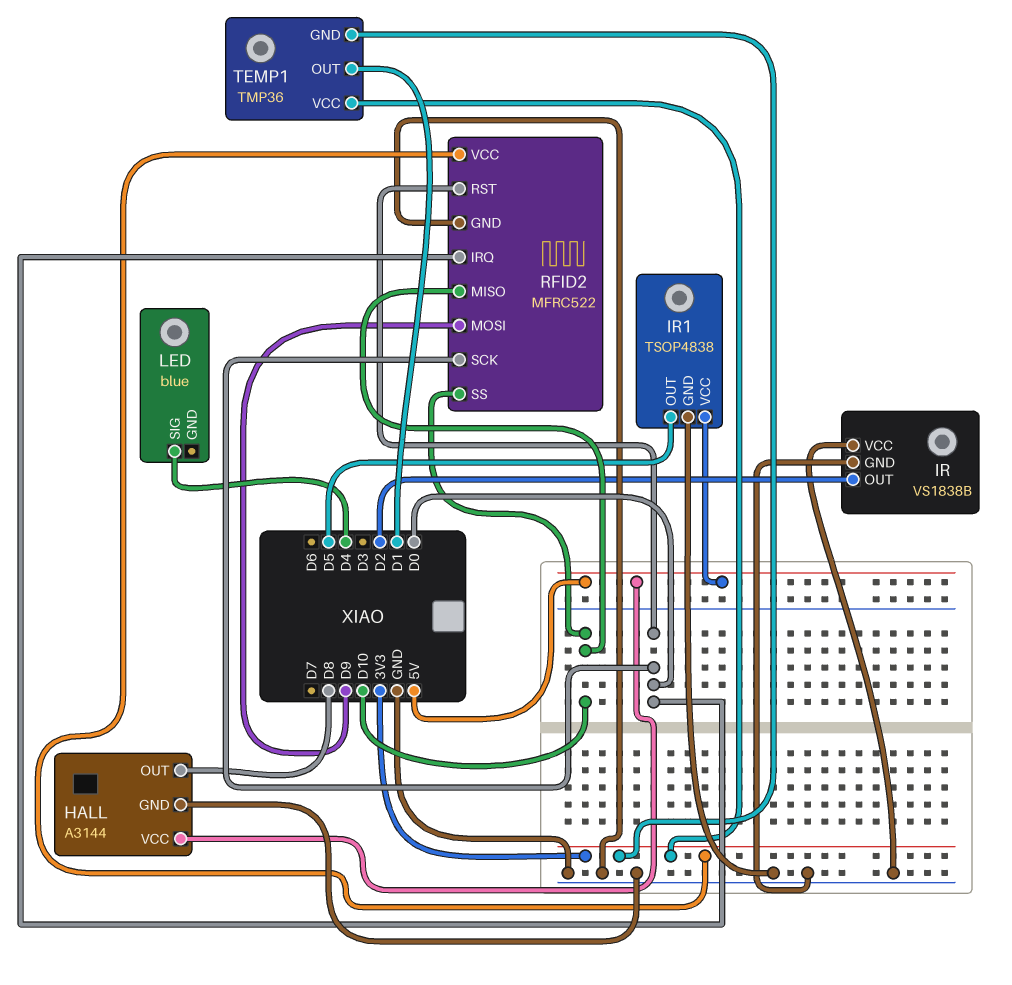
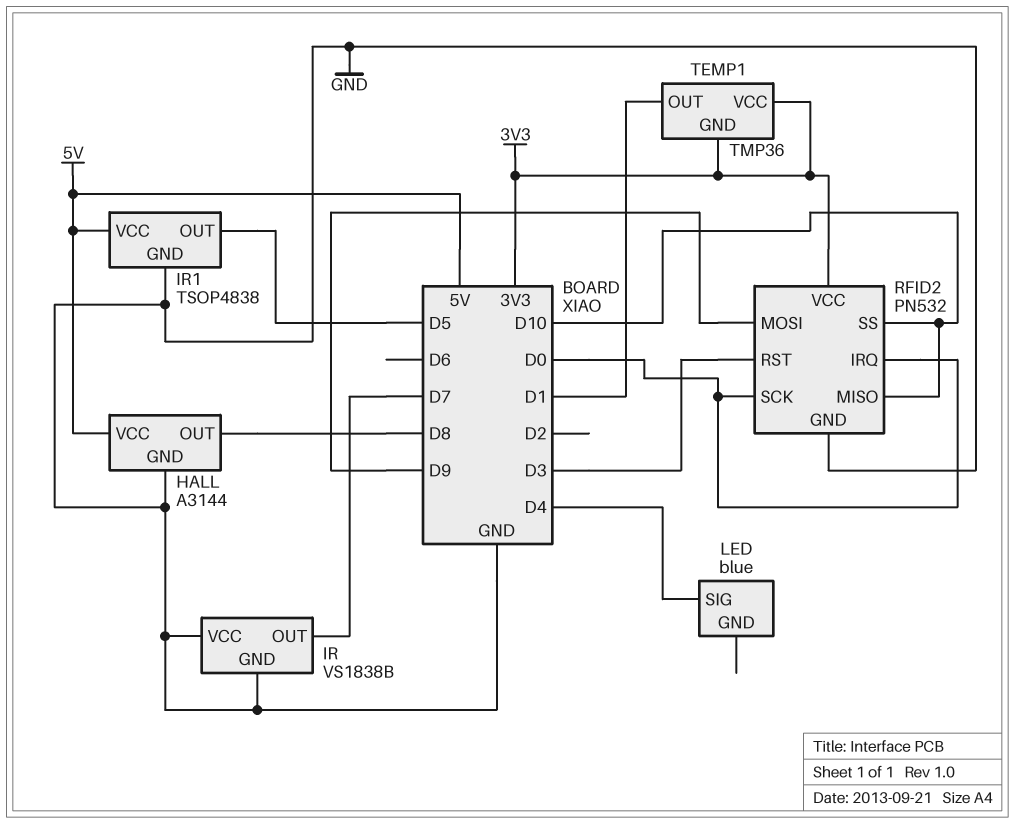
IR pin OUT: D2 -> D7
RFID2: MFRC522 -> PN532
RFID2 pin RST: D0 -> D3

